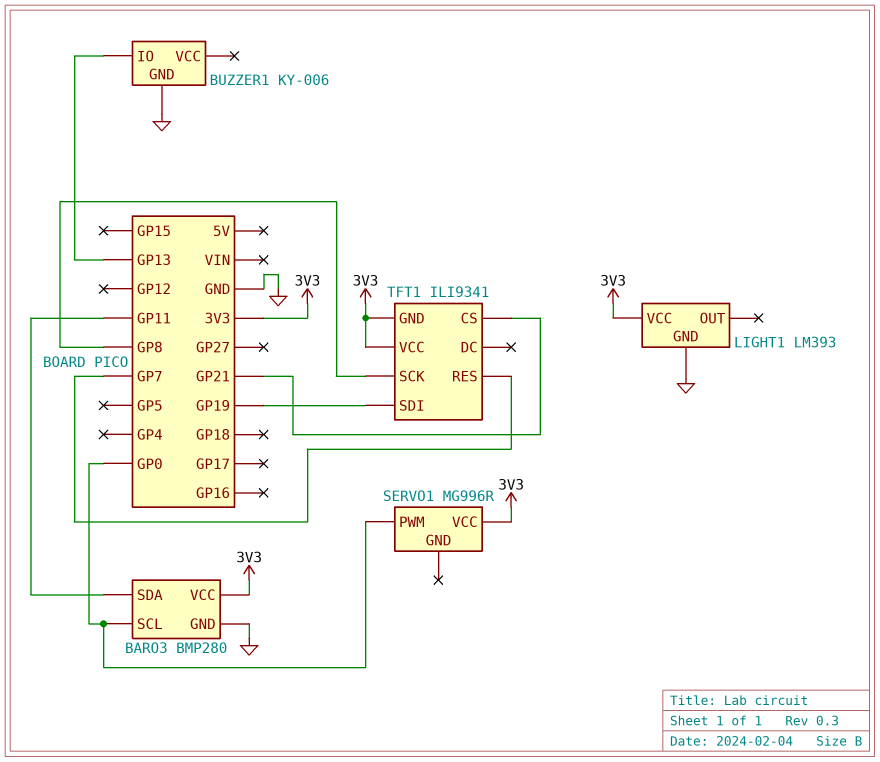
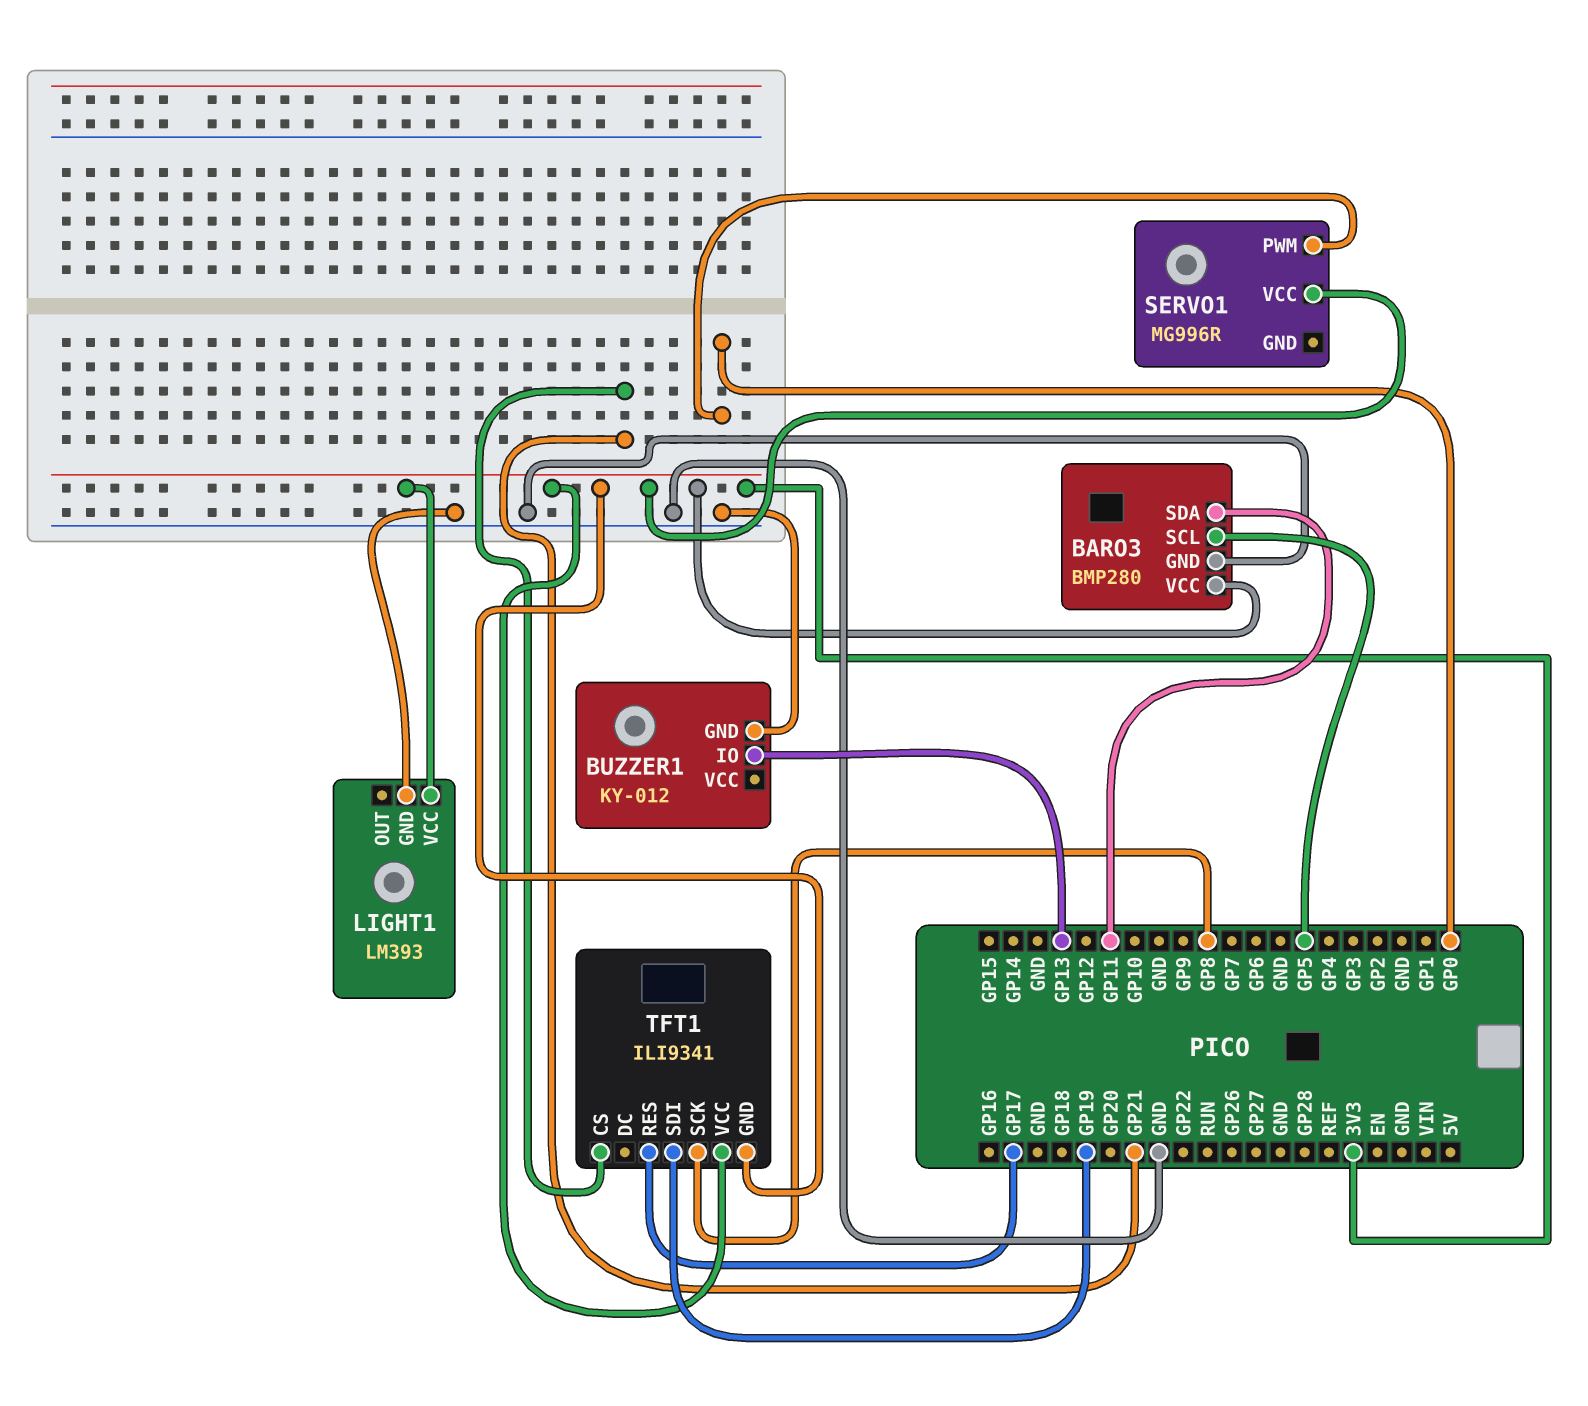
BARO3 pin SCL: GP0 -> GP5
BUZZER1: KY-006 -> KY-012
TFT1 pin RES: GP7 -> GP17

